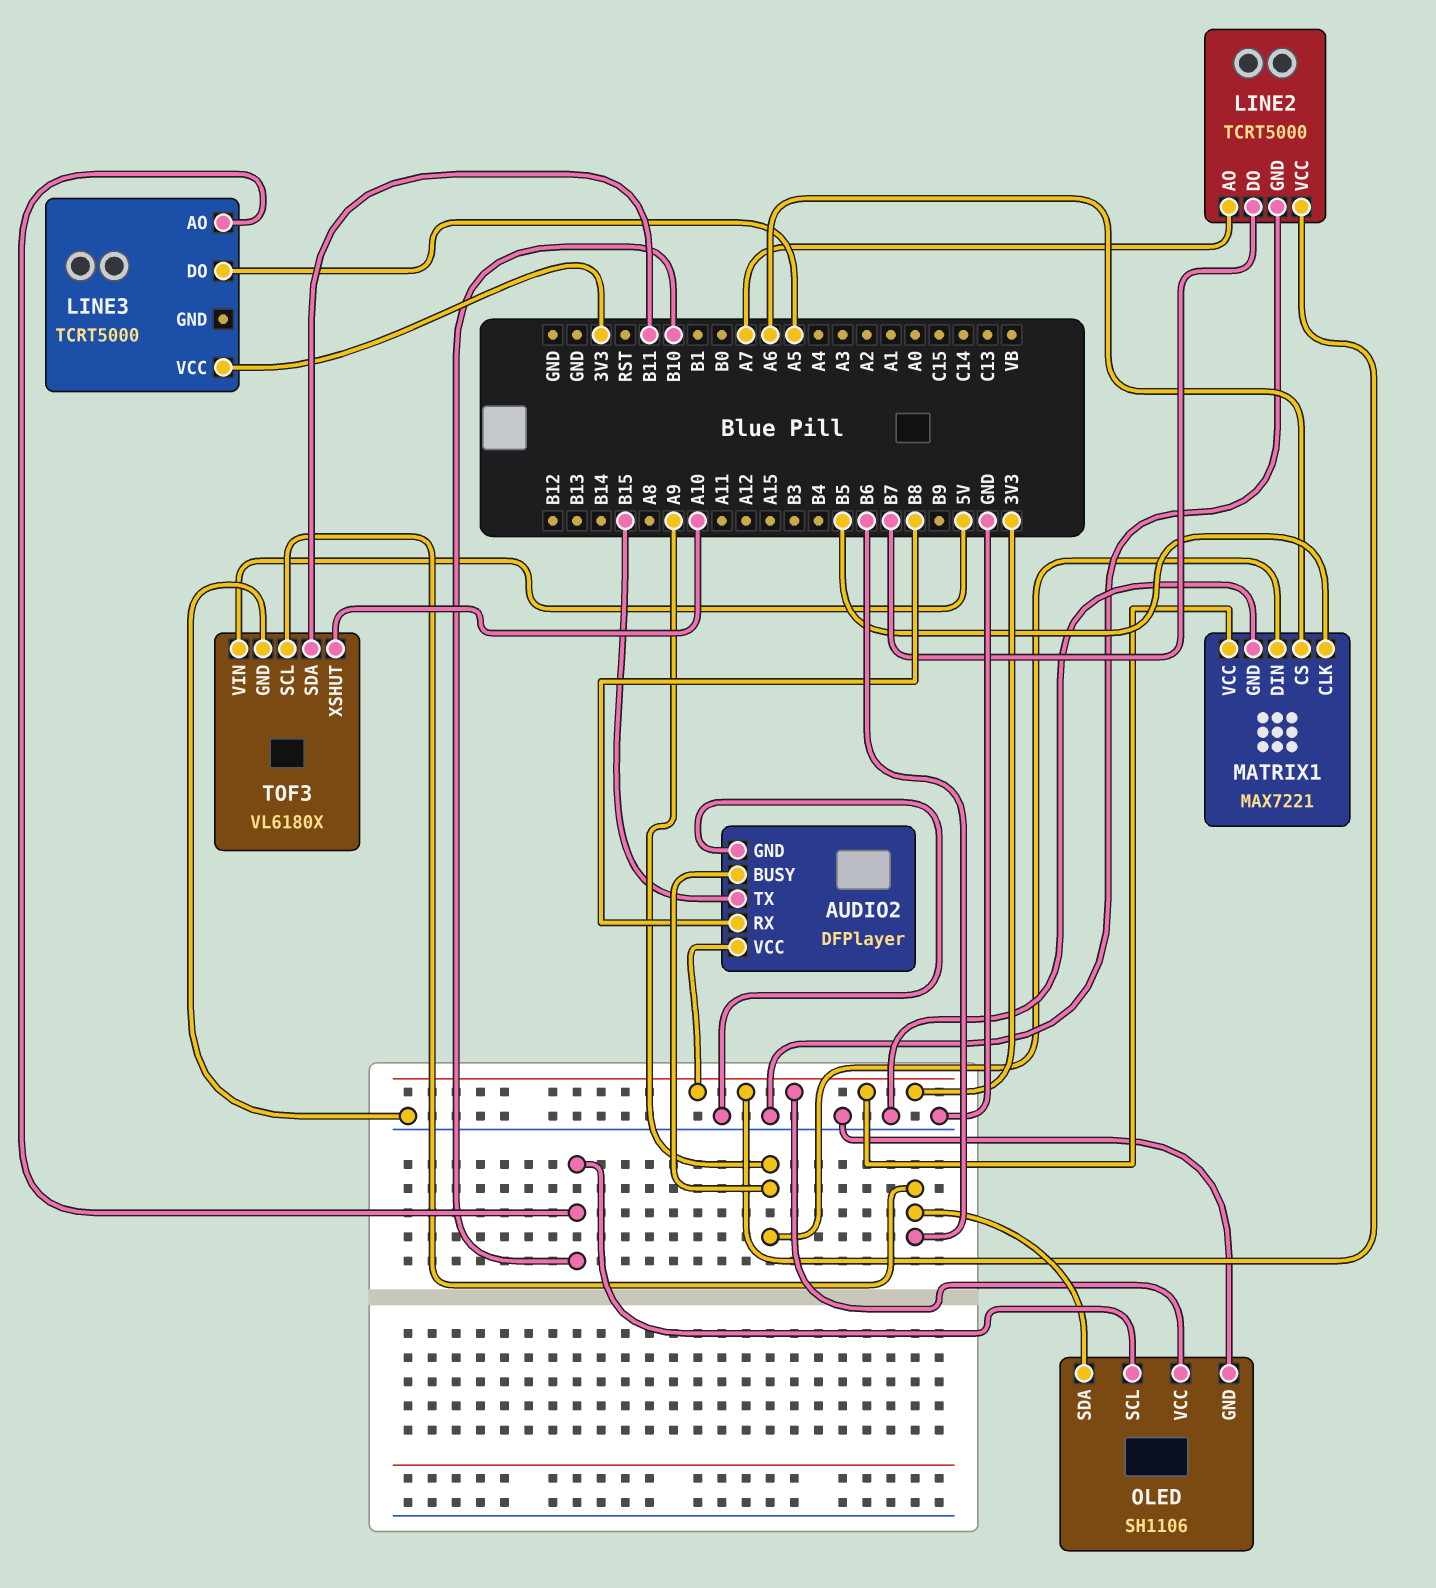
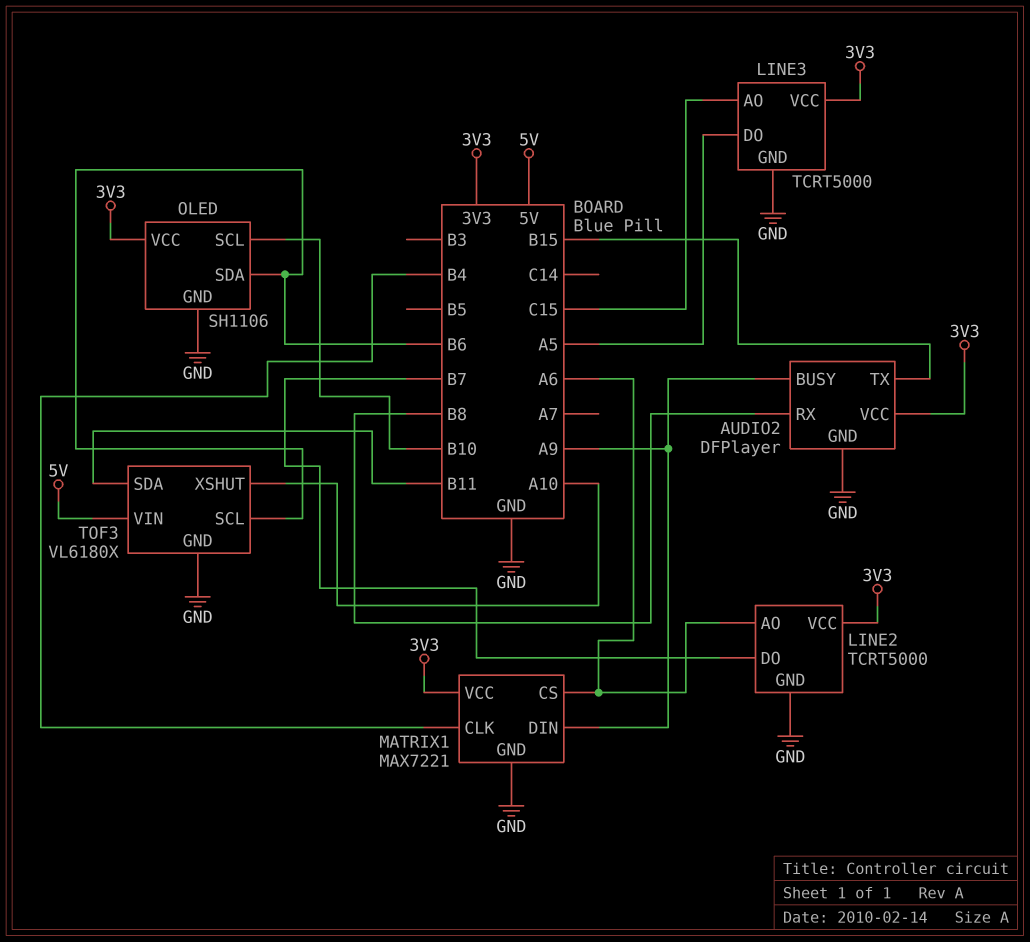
LINE2 pin AO: A7 -> A6
LINE3 pin AO: B10 -> C15
LINE3 pin GND: none -> GND
MATRIX1 pin CLK: B5 -> B4

